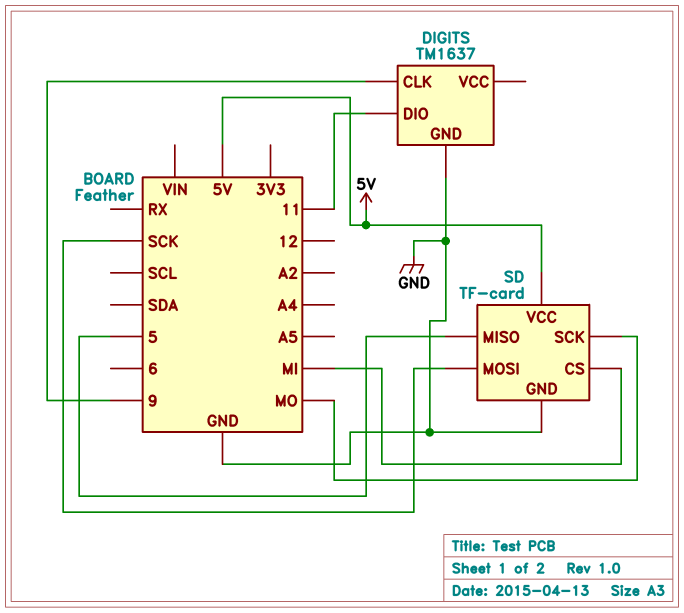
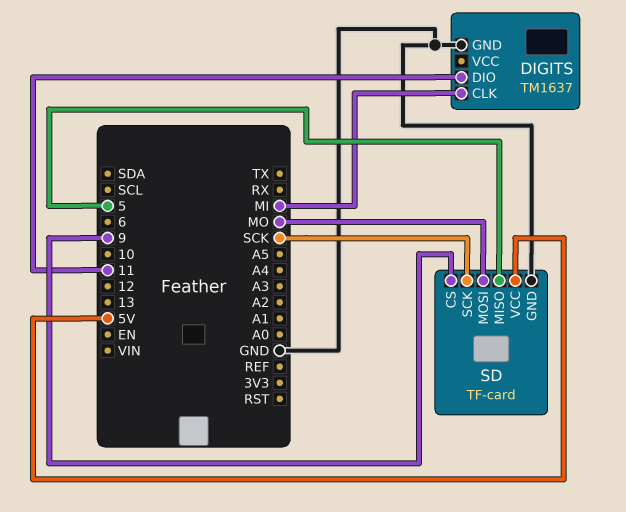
DIGITS pin CLK: 9 -> MI
SD pin CS: MI -> 9
SD pin MOSI: SCK -> MO
SD pin SCK: MO -> SCK

